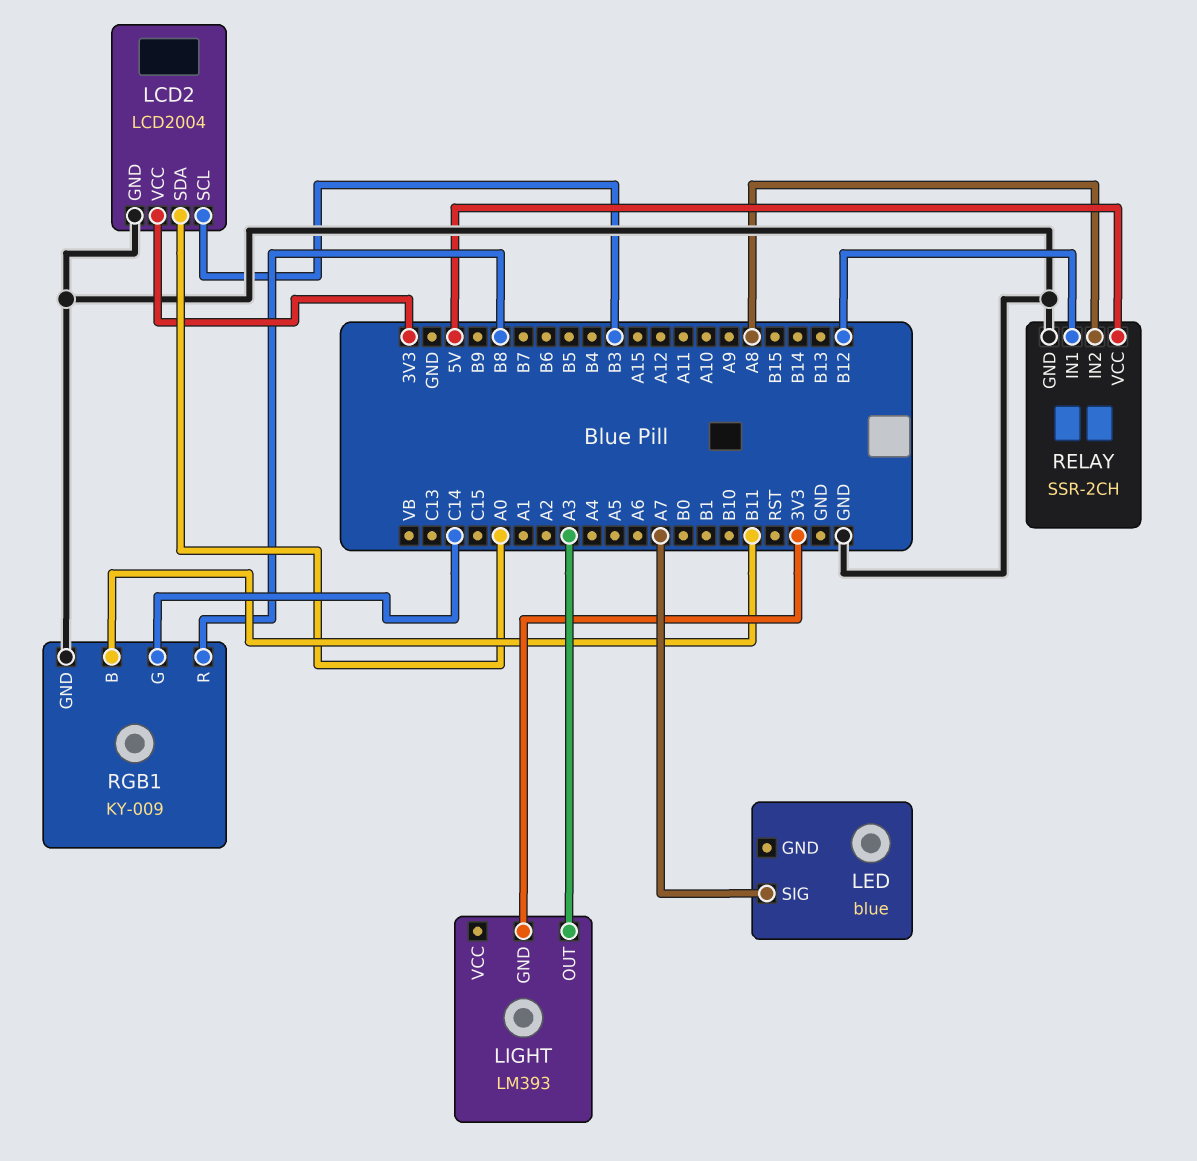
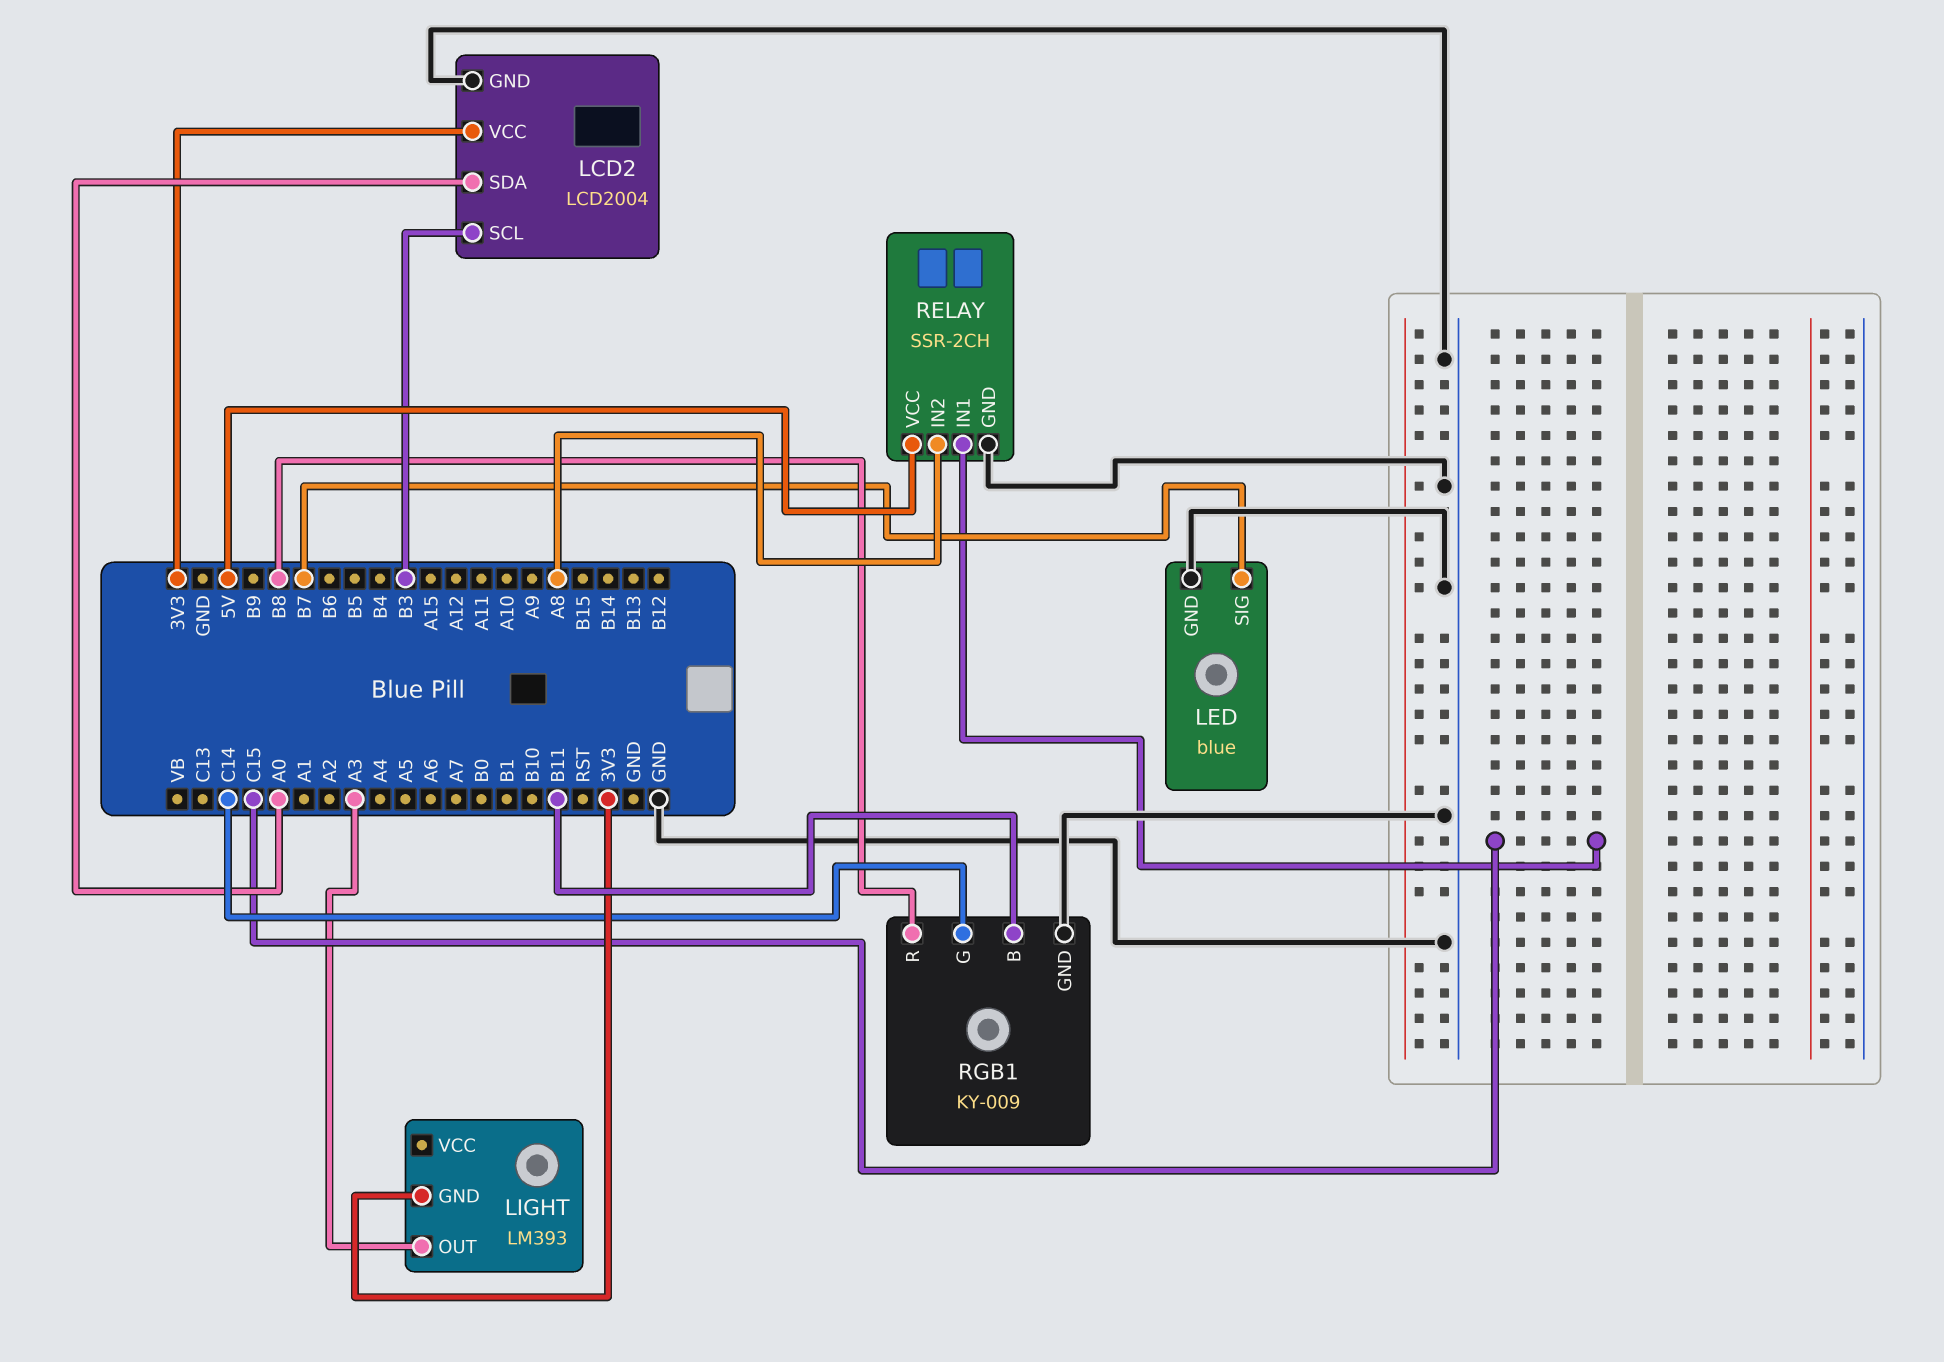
LED pin GND: none -> GND
LED pin SIG: A7 -> B7
RELAY pin IN1: B12 -> C15

